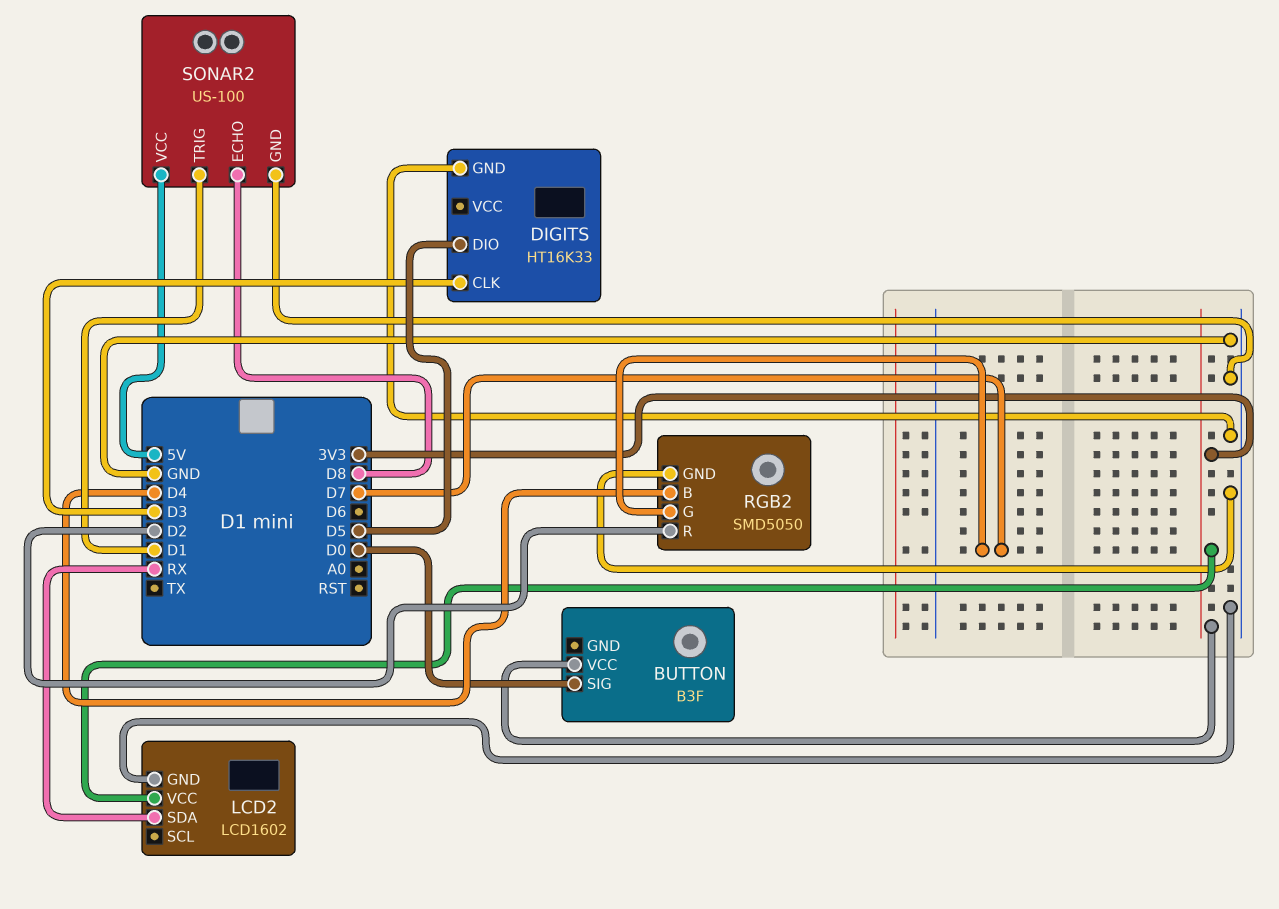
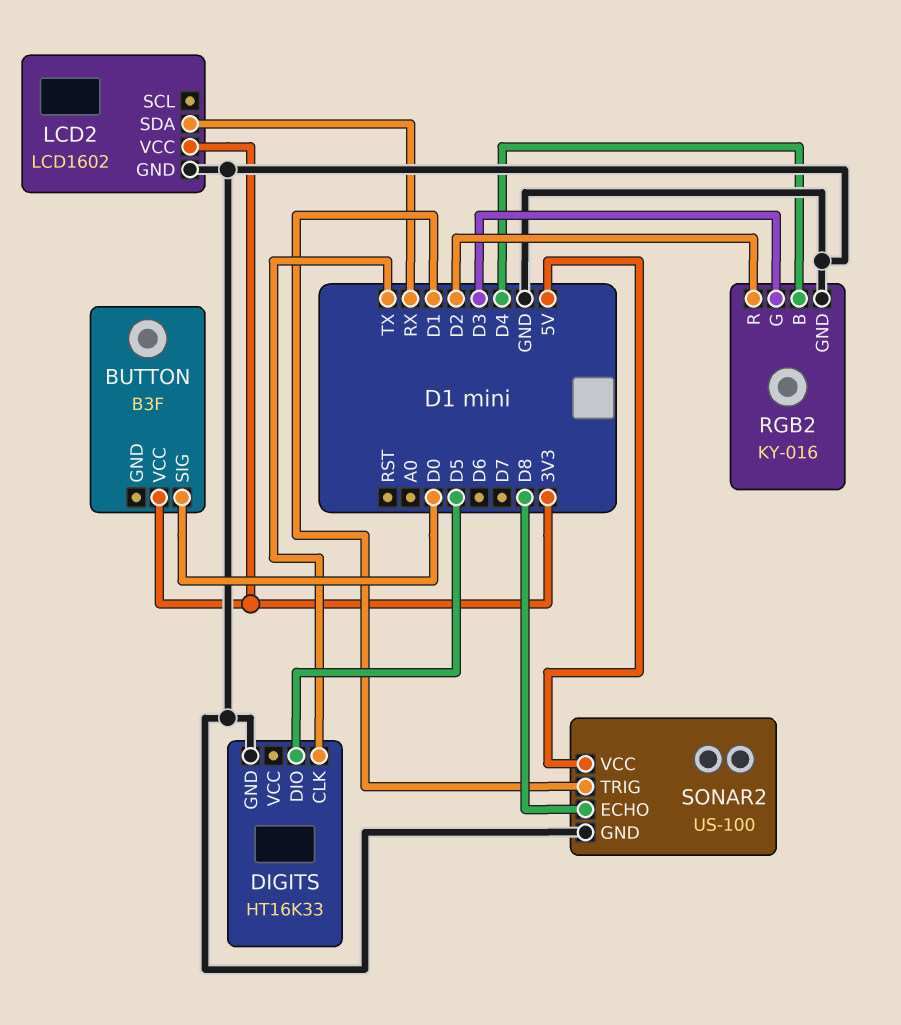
DIGITS pin CLK: D3 -> TX
RGB2: SMD5050 -> KY-016
RGB2 pin G: D7 -> D3

